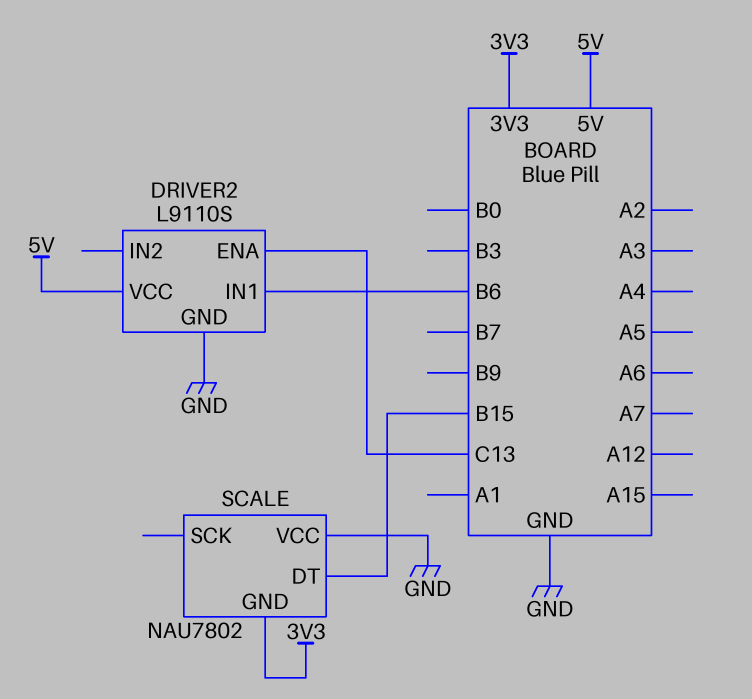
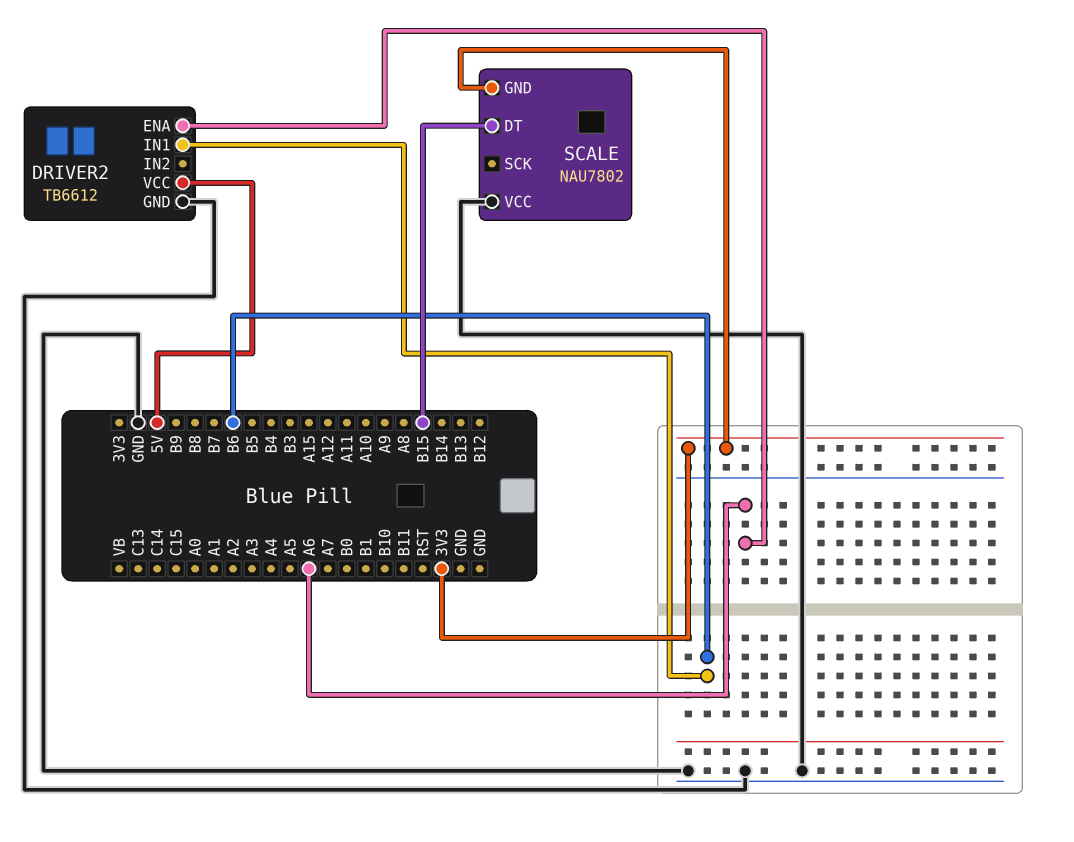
DRIVER2: L9110S -> TB6612
DRIVER2 pin ENA: C13 -> A6

